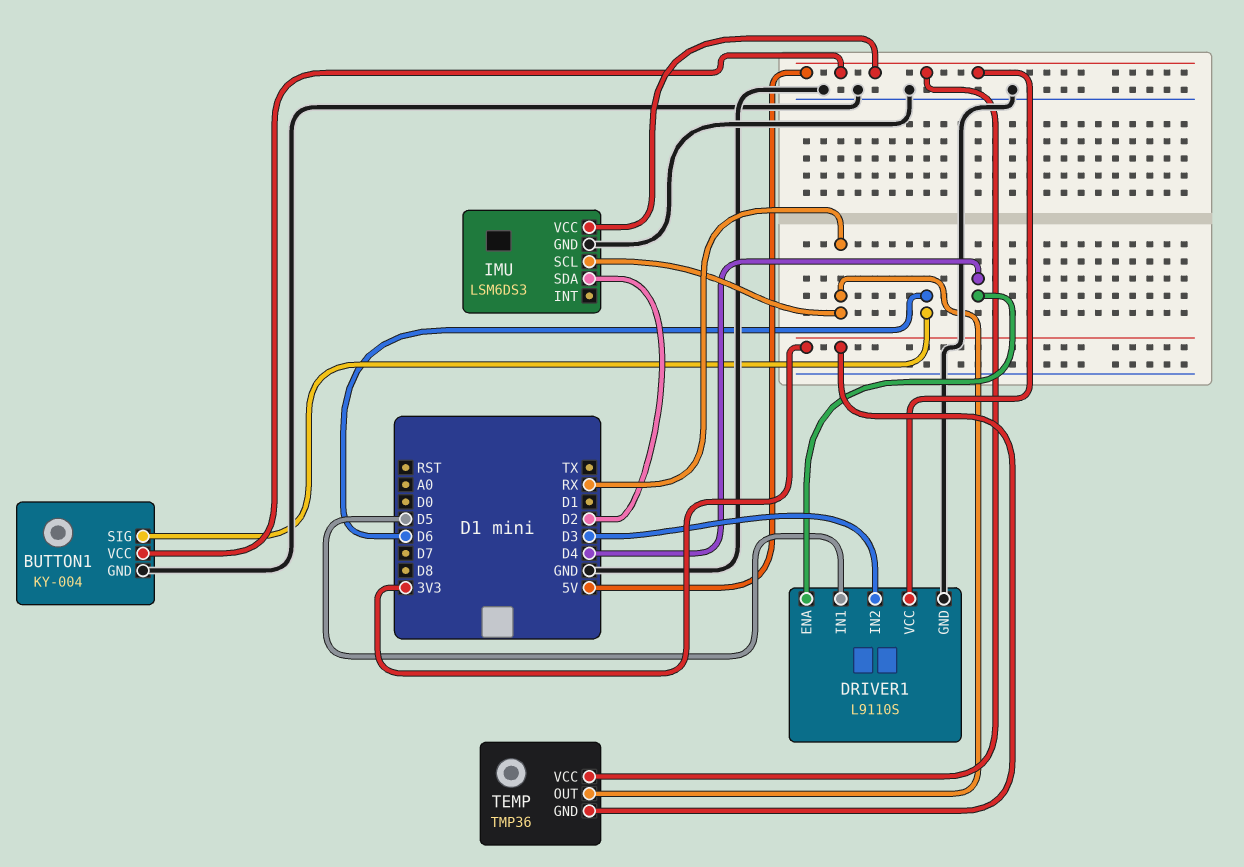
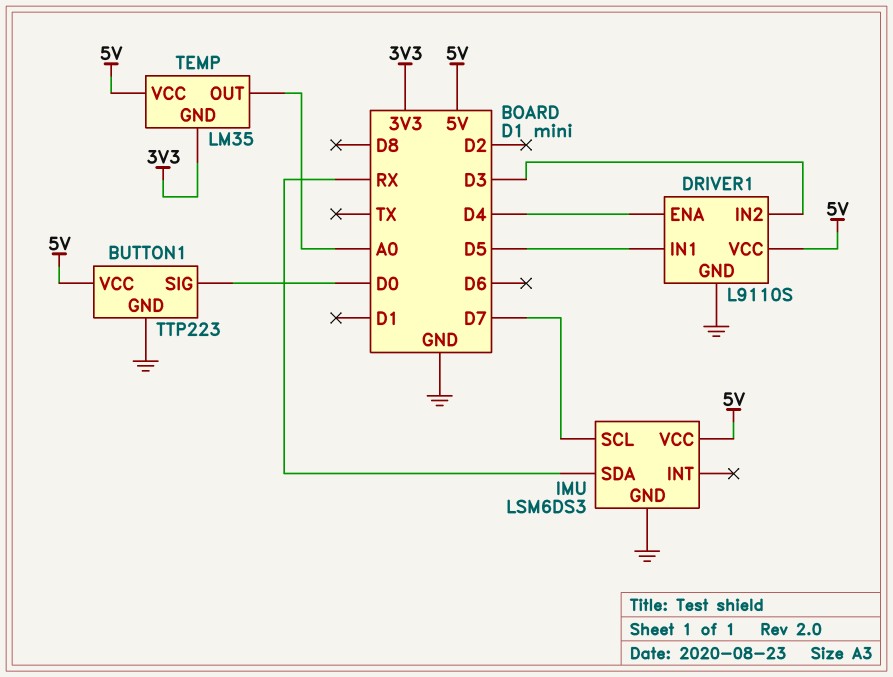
BUTTON1: KY-004 -> TTP223
BUTTON1 pin SIG: D6 -> D0
IMU pin SCL: RX -> D7
IMU pin SDA: D2 -> RX
TEMP: TMP36 -> LM35
TEMP pin OUT: RX -> A0

